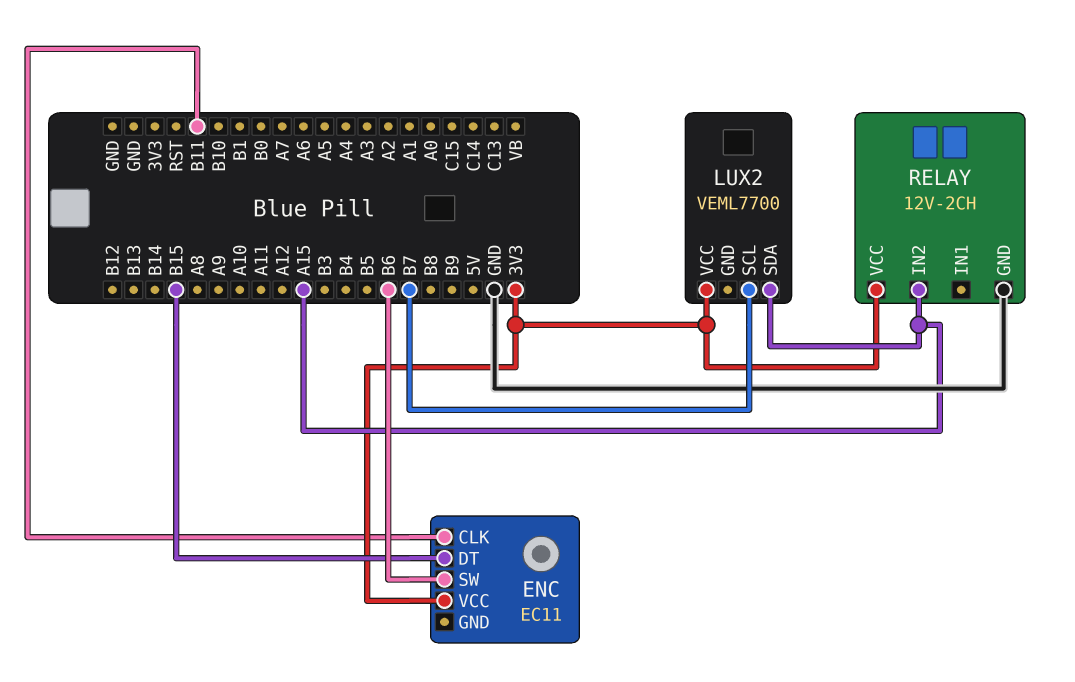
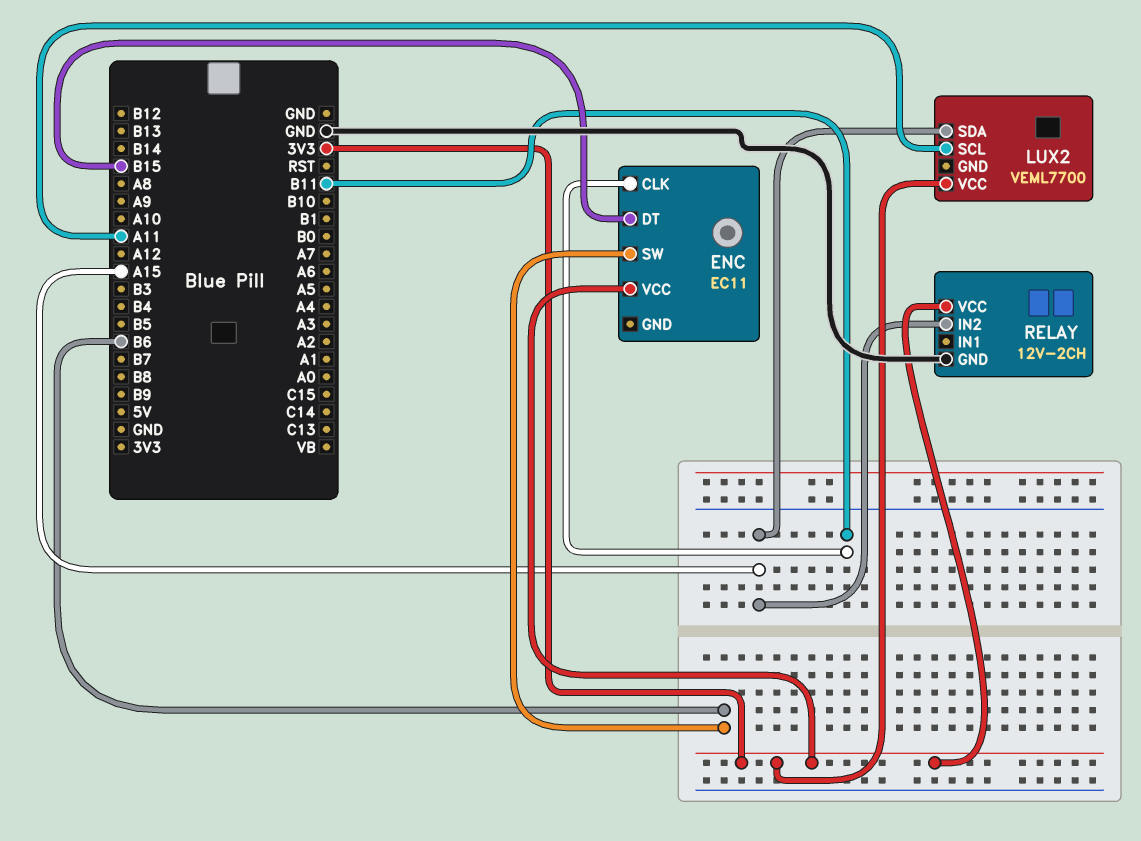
LUX2 pin SCL: B7 -> A11

